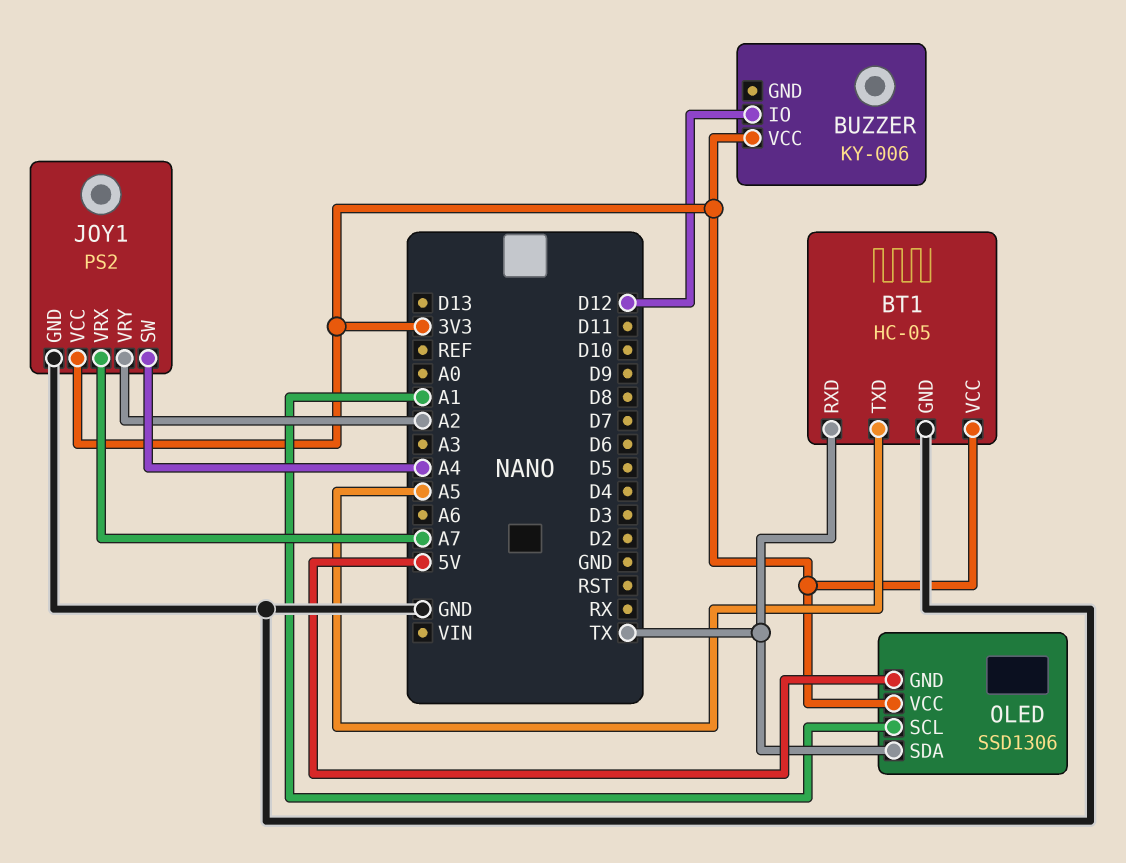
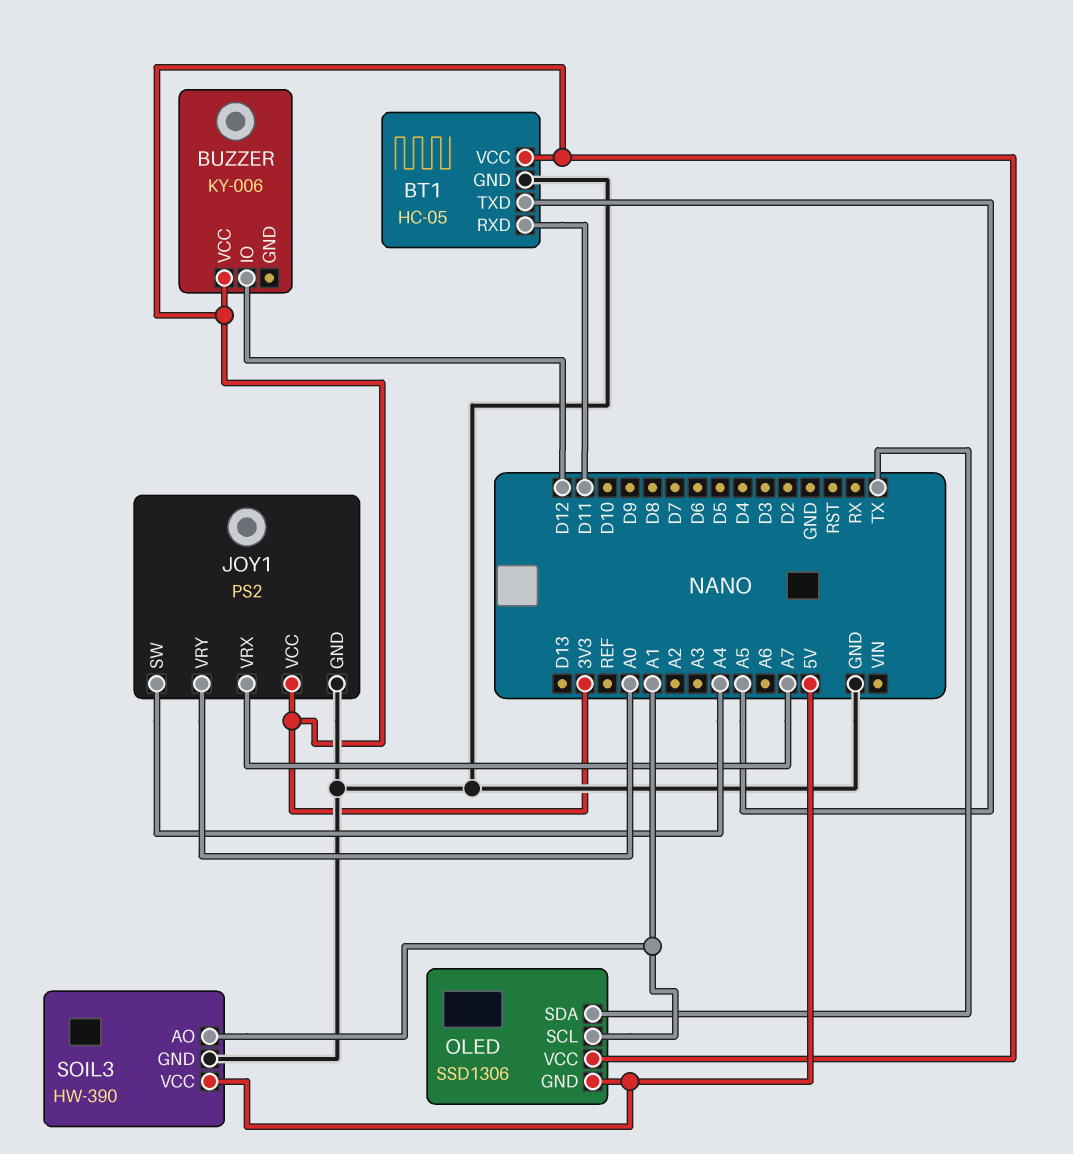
BT1 pin RXD: TX -> D11
JOY1 pin VRY: A2 -> A0
SOIL3: none -> HW-390
SOIL3 pin AO: none -> A1
SOIL3 pin GND: none -> GND
SOIL3 pin VCC: none -> 5V

